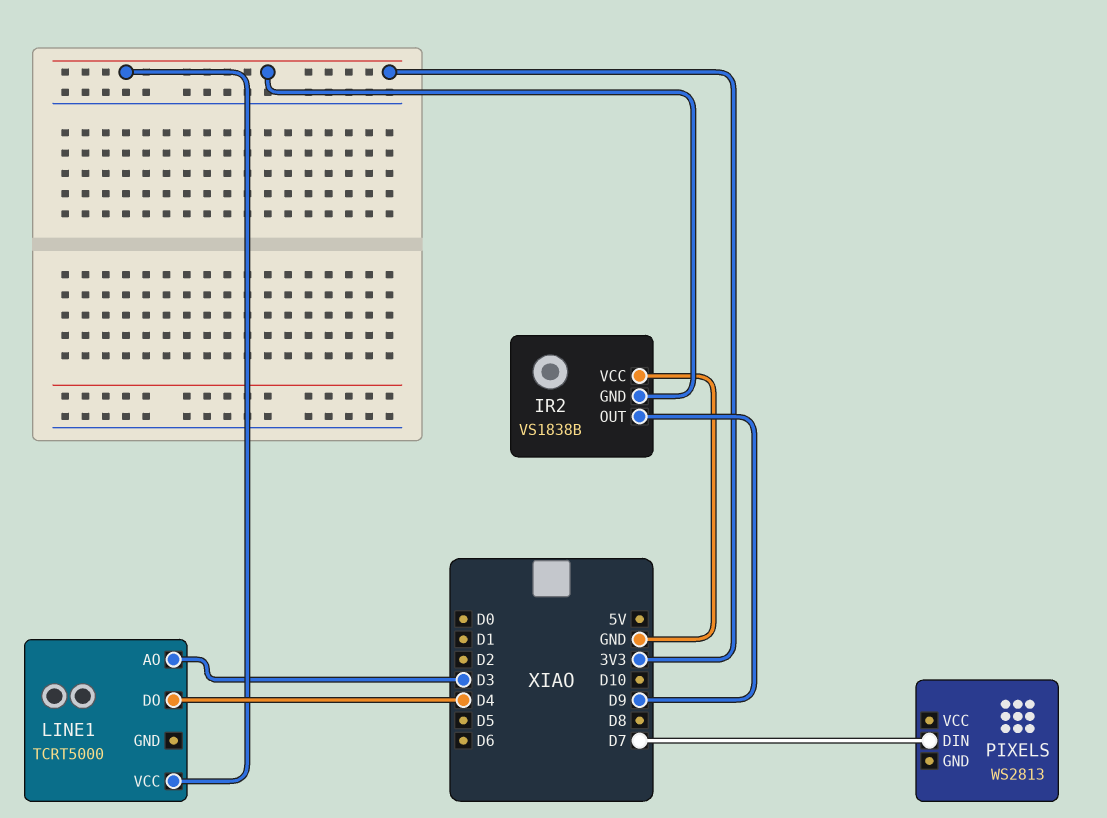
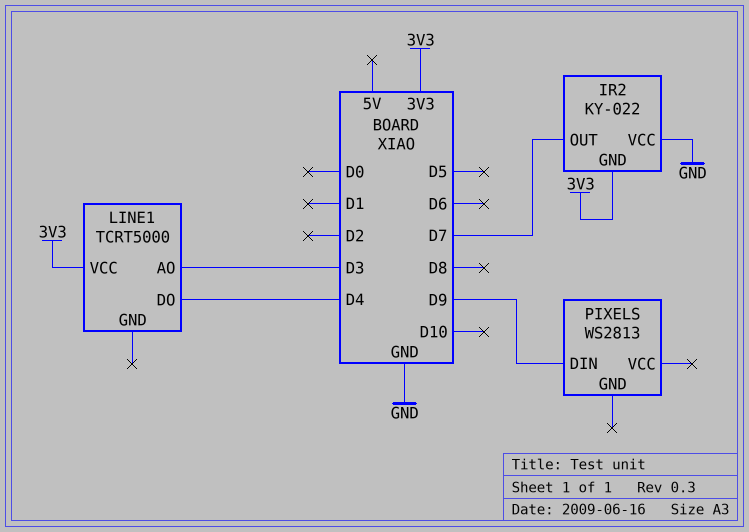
IR2: VS1838B -> KY-022
IR2 pin OUT: D9 -> D7
PIXELS pin DIN: D7 -> D9

